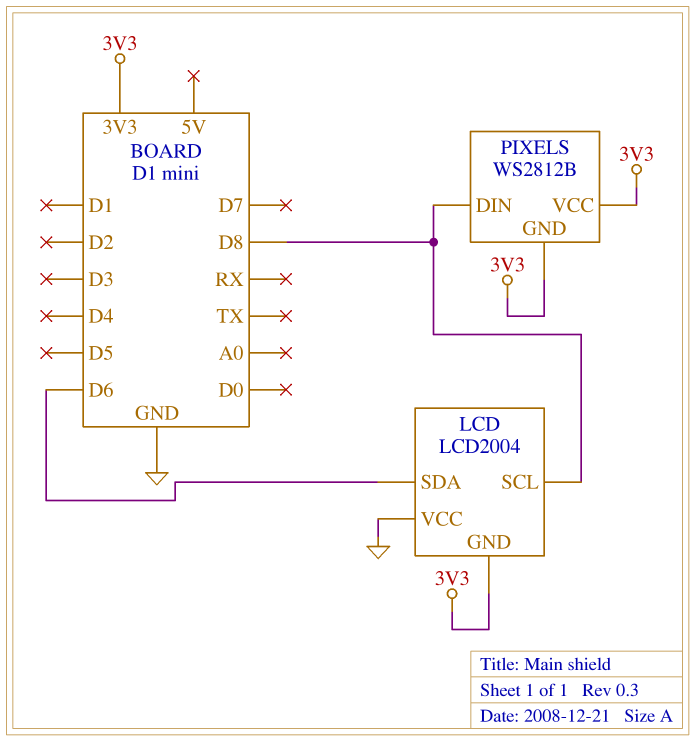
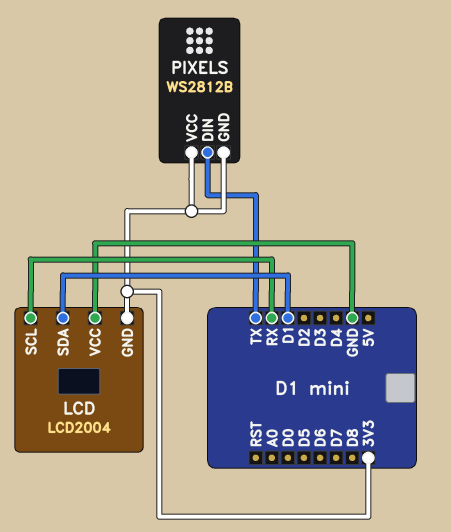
LCD pin SCL: D8 -> RX
LCD pin SDA: D6 -> D1
PIXELS pin DIN: D8 -> TX

